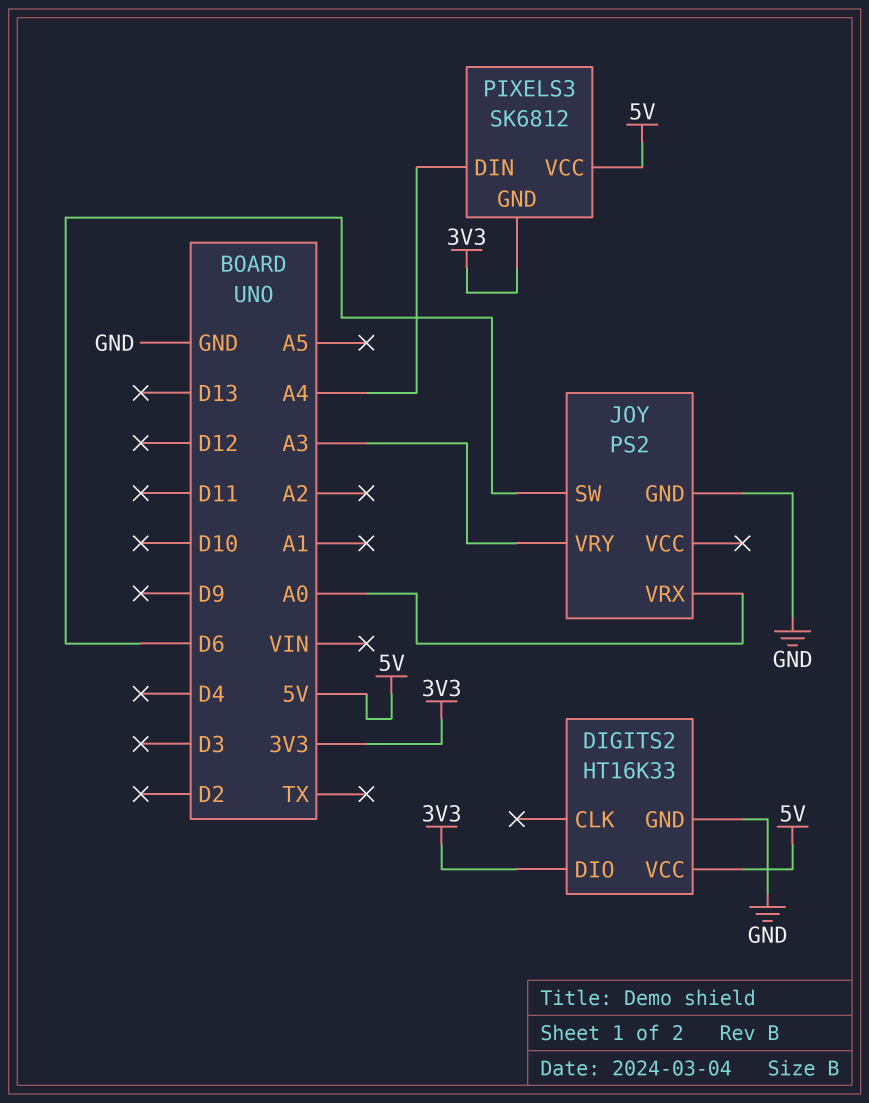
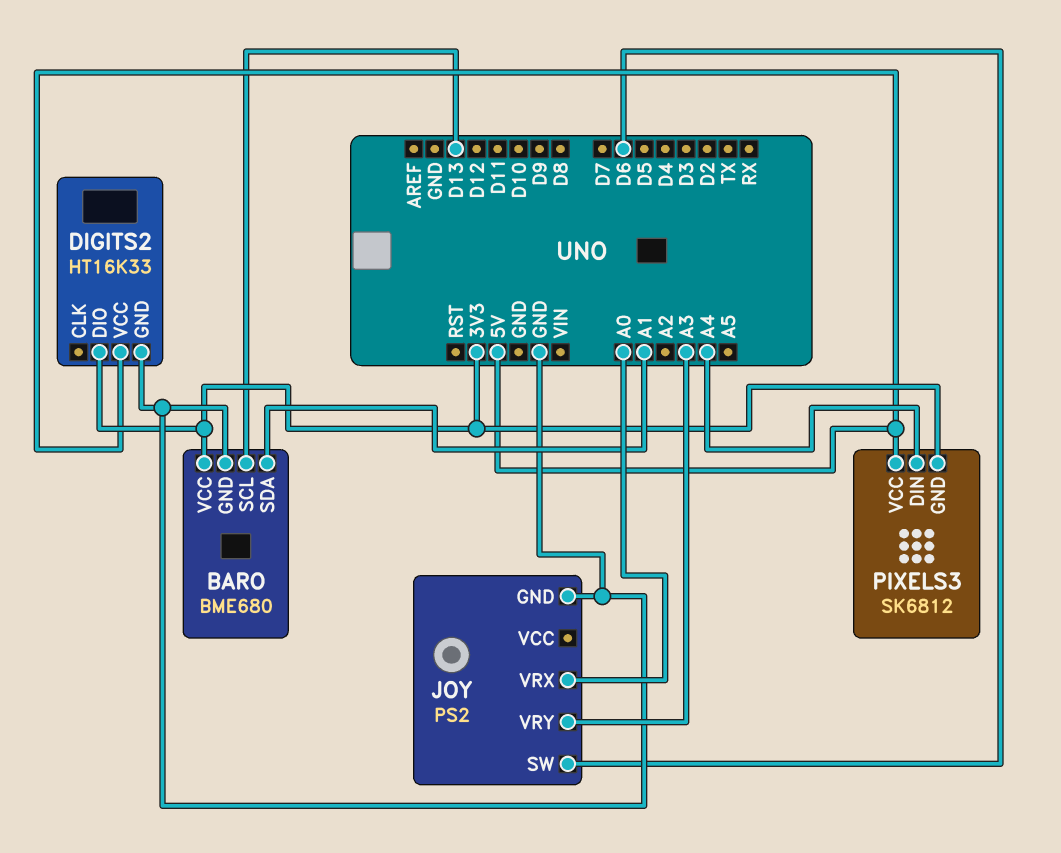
BARO: none -> BME680
BARO pin GND: none -> GND
BARO pin SCL: none -> D13
BARO pin SDA: none -> A1
BARO pin VCC: none -> 3V3

